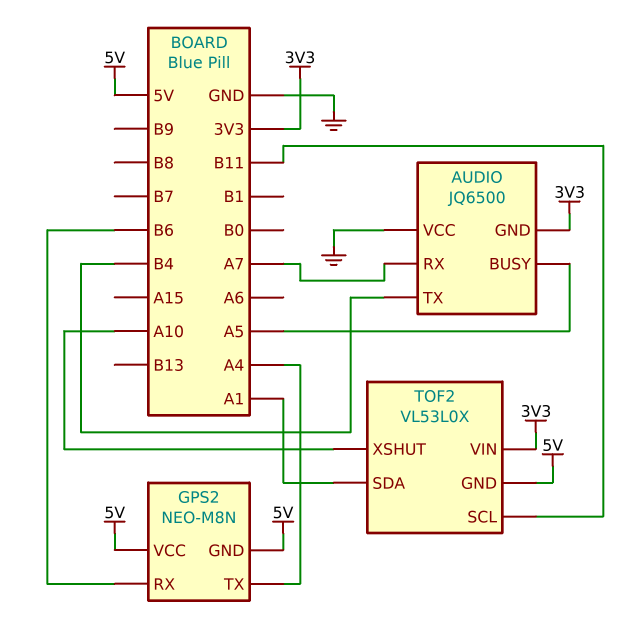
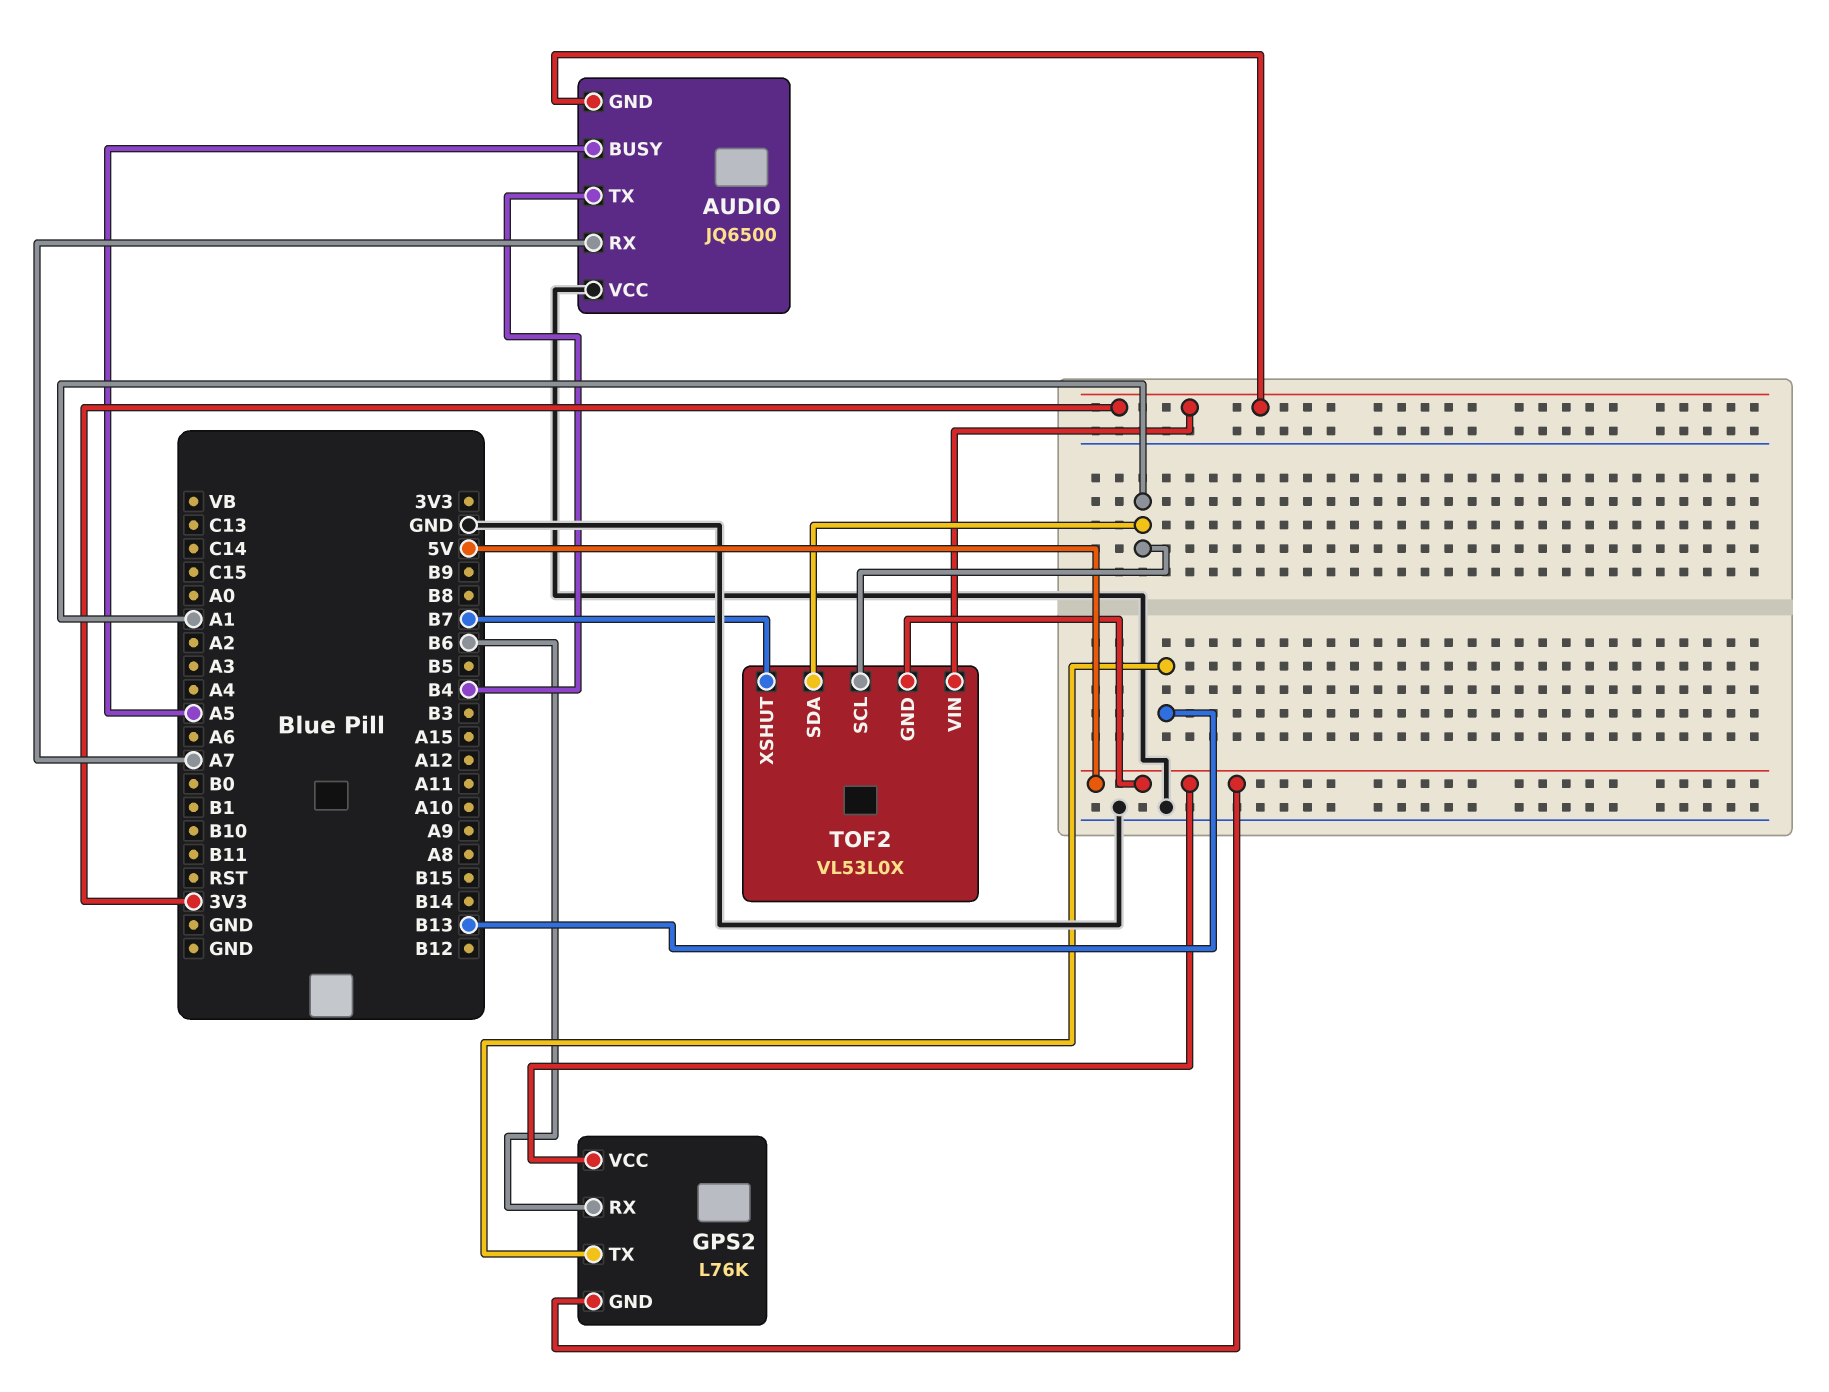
GPS2: NEO-M8N -> L76K
GPS2 pin TX: A4 -> B13
TOF2 pin SCL: B11 -> A1
TOF2 pin XSHUT: A10 -> B7

